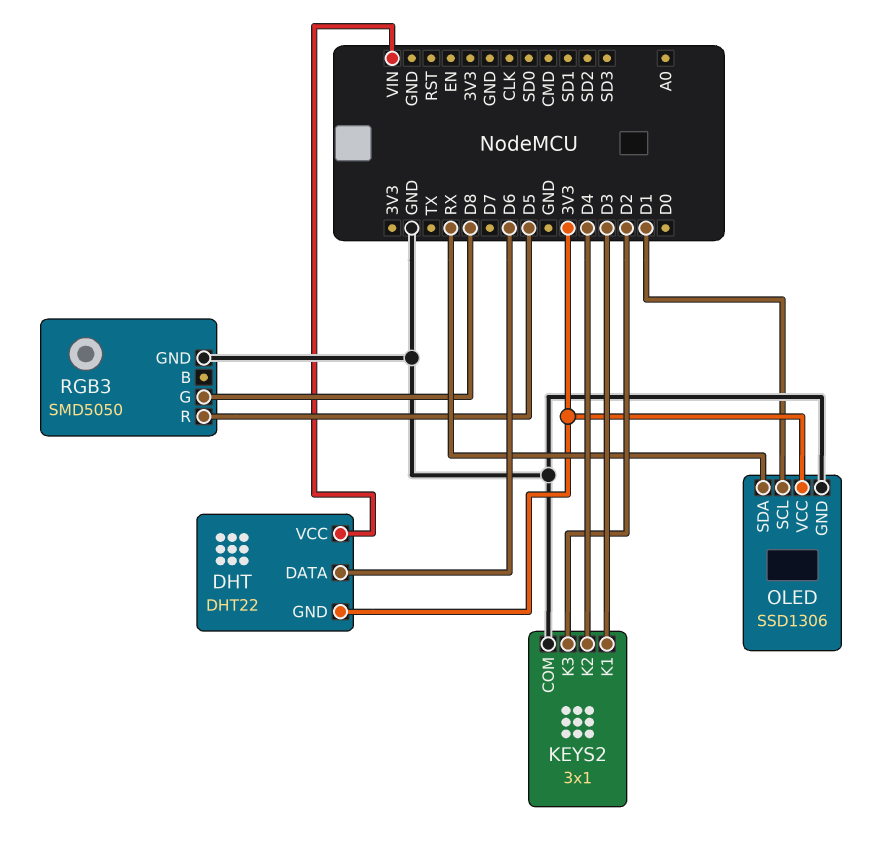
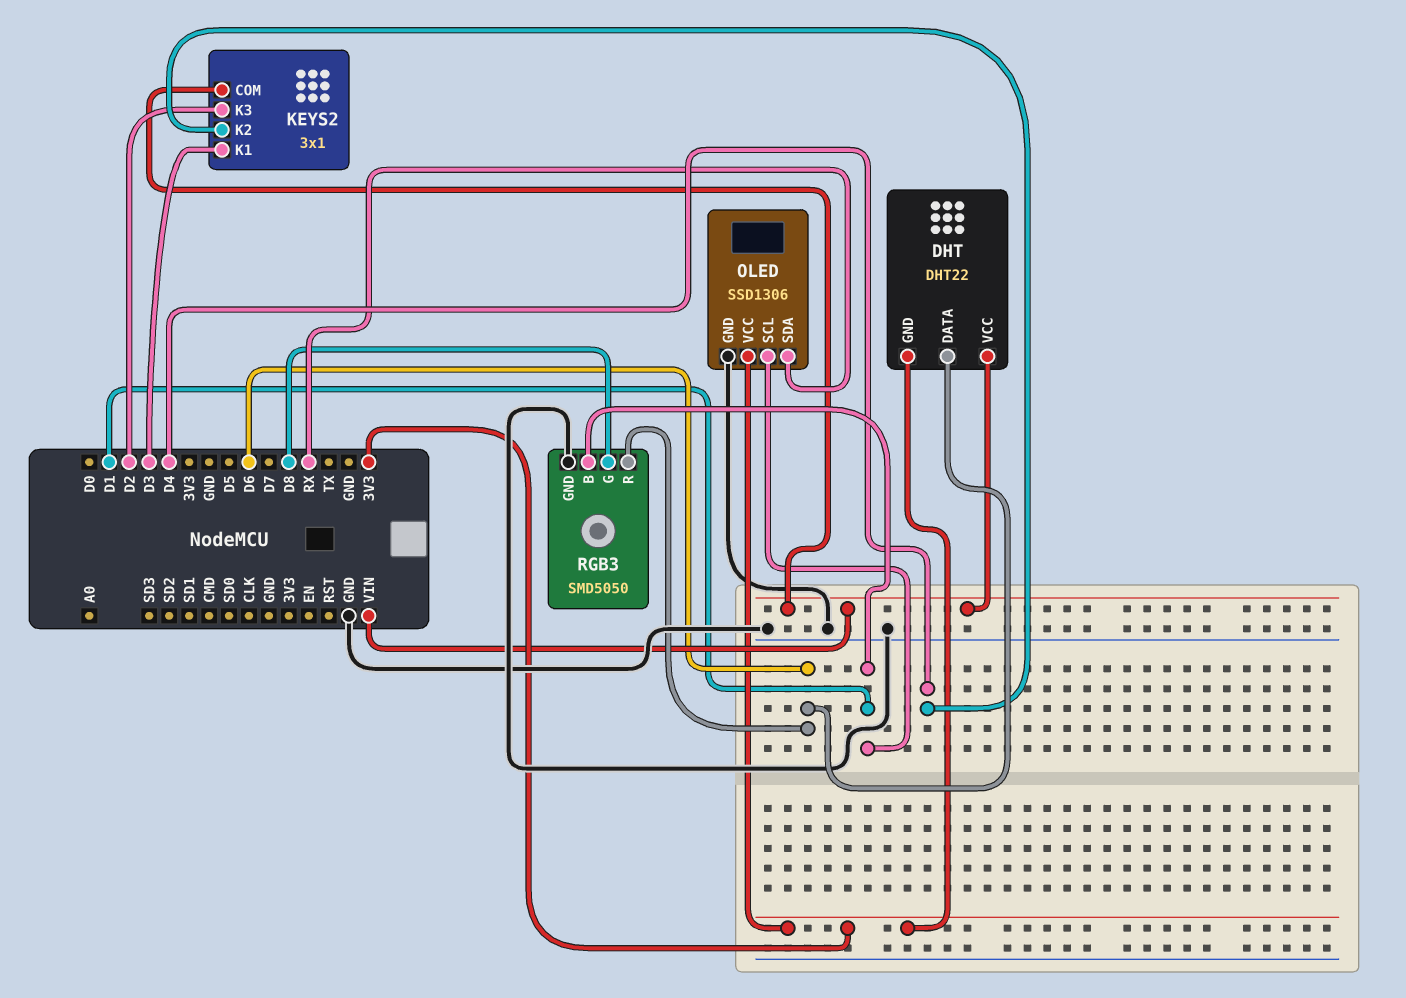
KEYS2 pin COM: GND -> VIN
RGB3 pin B: none -> D1
RGB3 pin R: D5 -> D6

